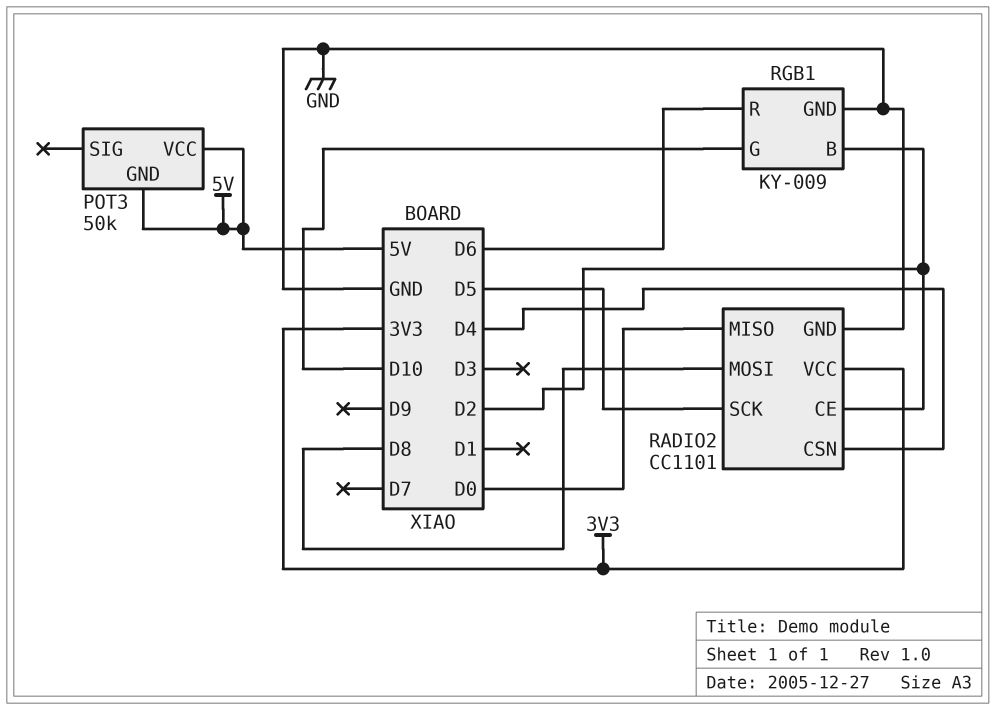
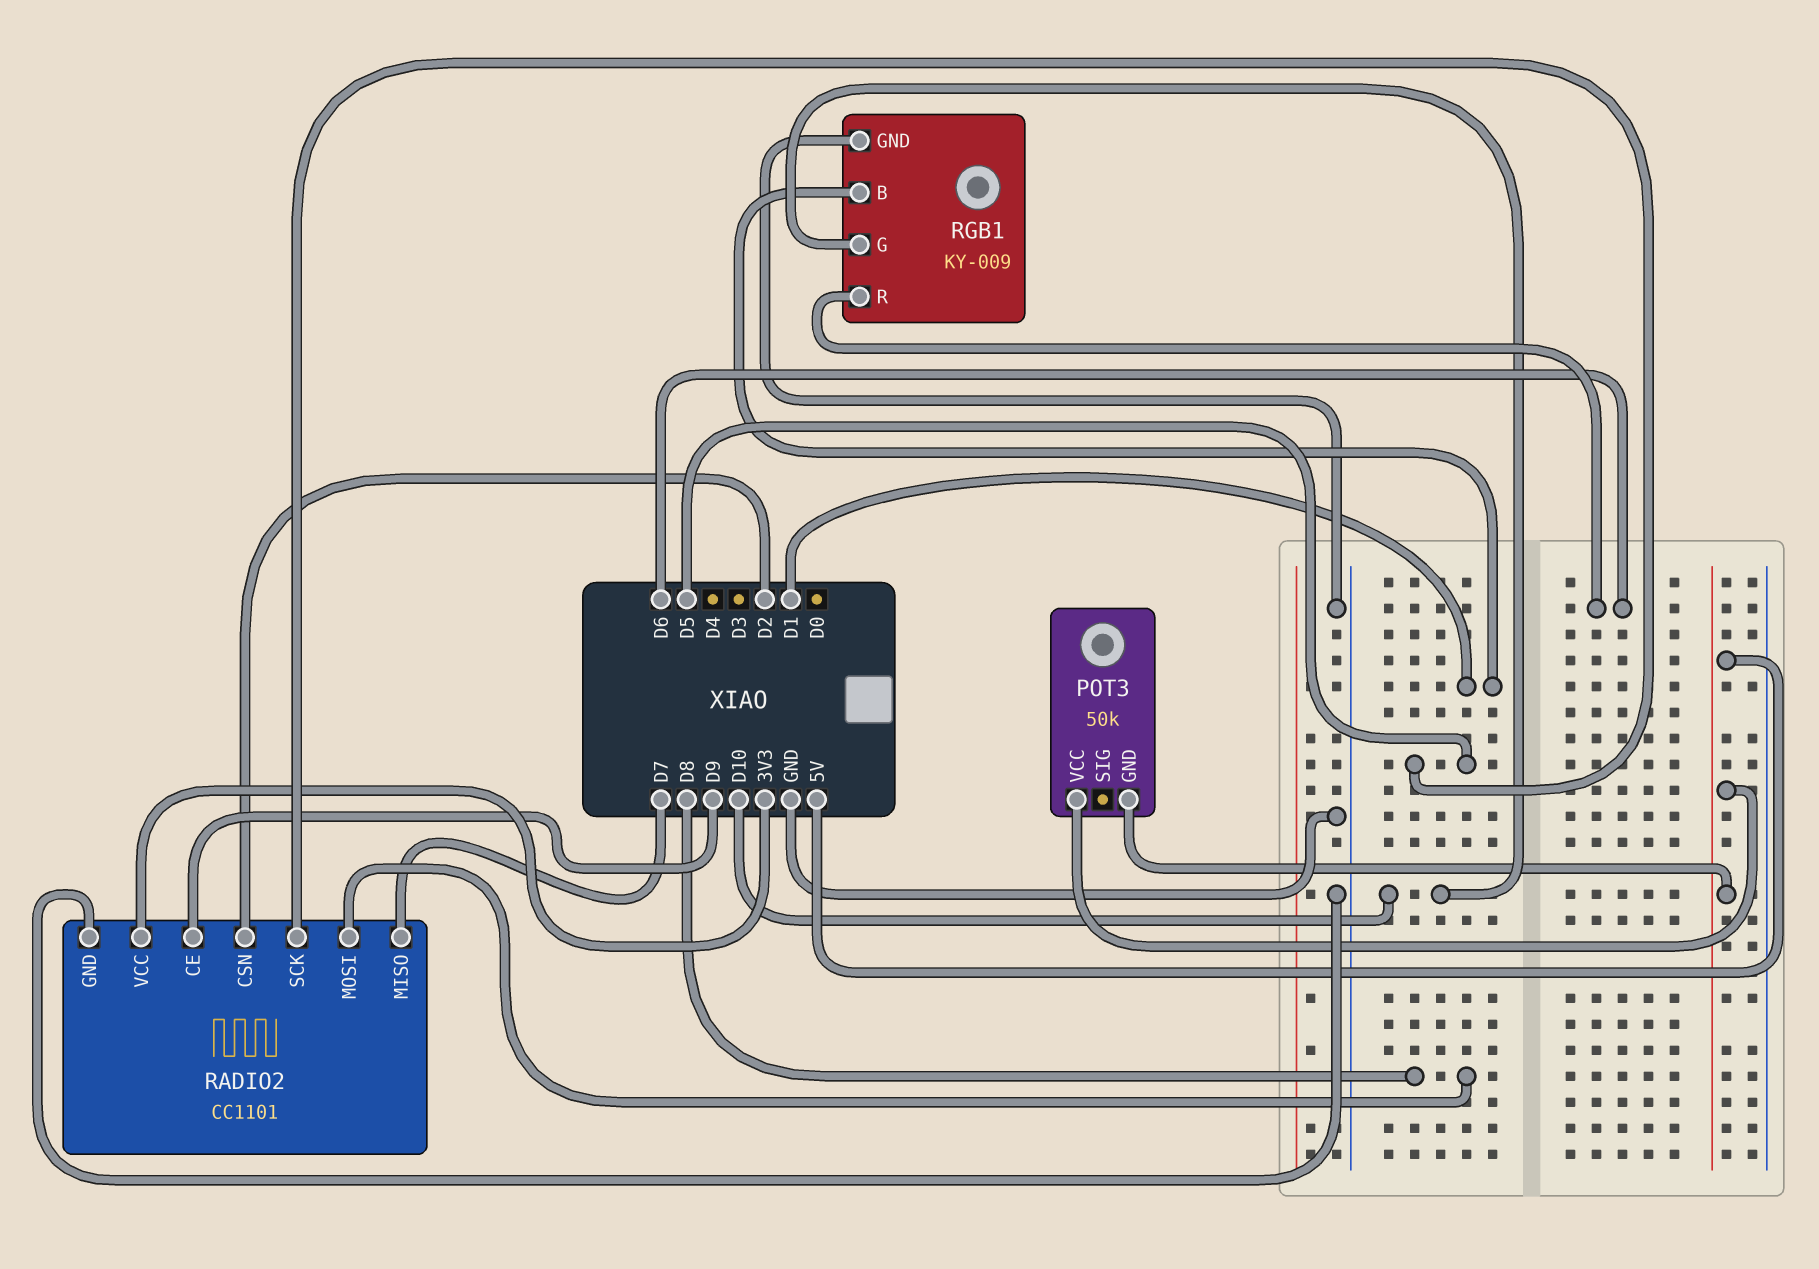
RADIO2 pin CE: D2 -> D9
RADIO2 pin CSN: D4 -> D2
RADIO2 pin MISO: D0 -> D7
RGB1 pin B: D2 -> D1

